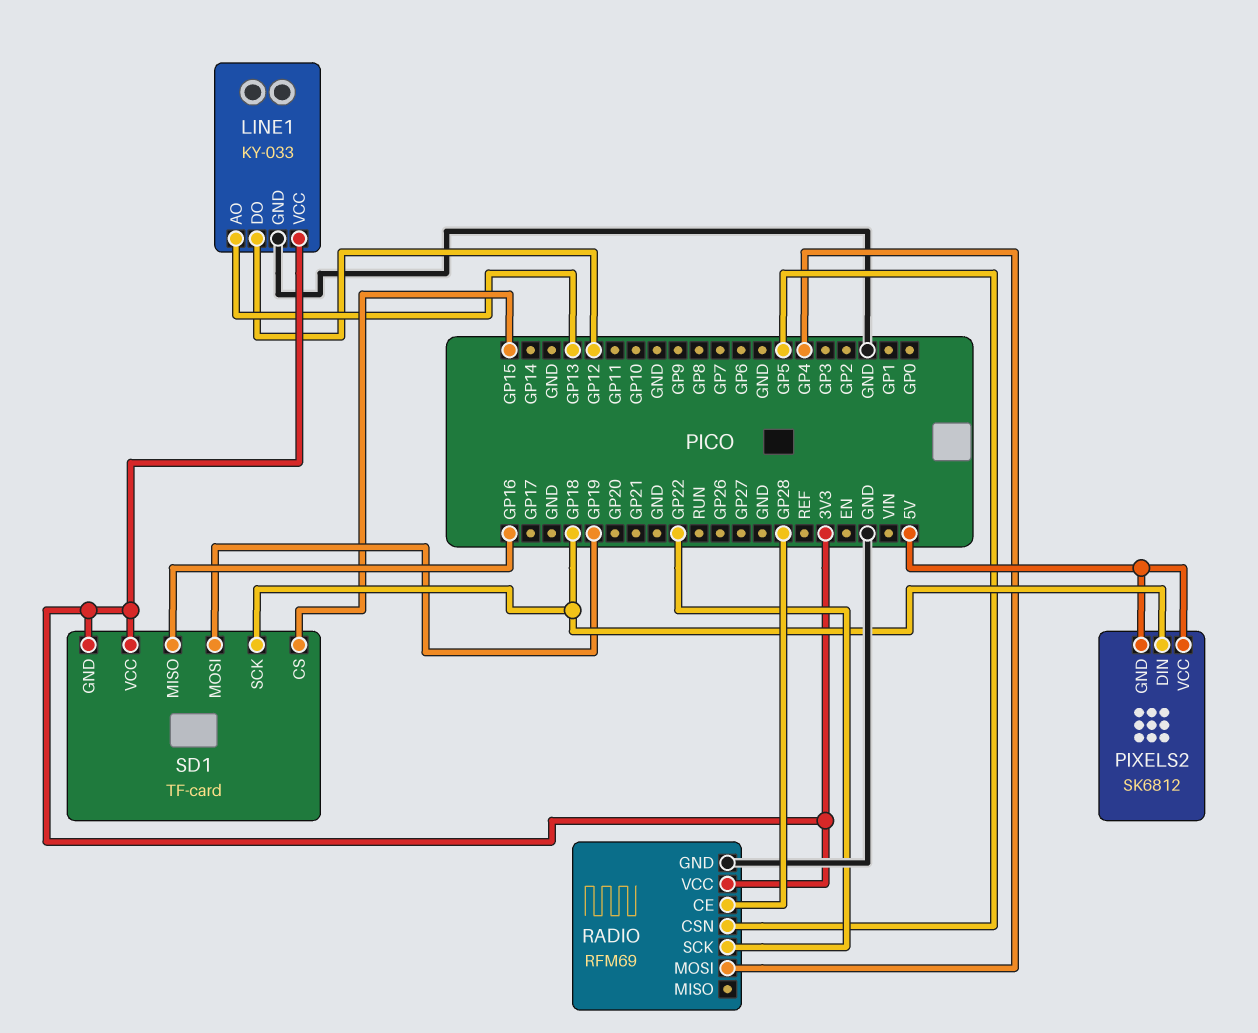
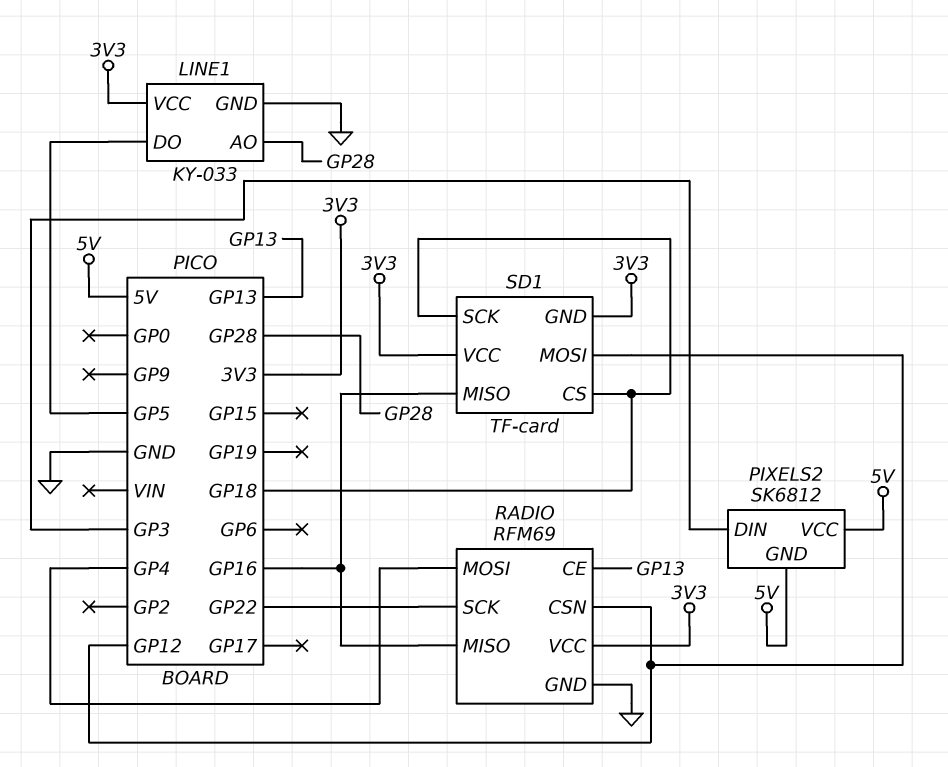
LINE1 pin AO: GP13 -> GP28
LINE1 pin DO: GP12 -> GP5
PIXELS2 pin DIN: GP18 -> GP3
RADIO pin CE: GP28 -> GP13
RADIO pin CSN: GP5 -> GP12
RADIO pin MISO: none -> GP16
SD1 pin CS: GP15 -> GP18
SD1 pin MOSI: GP19 -> GP12

